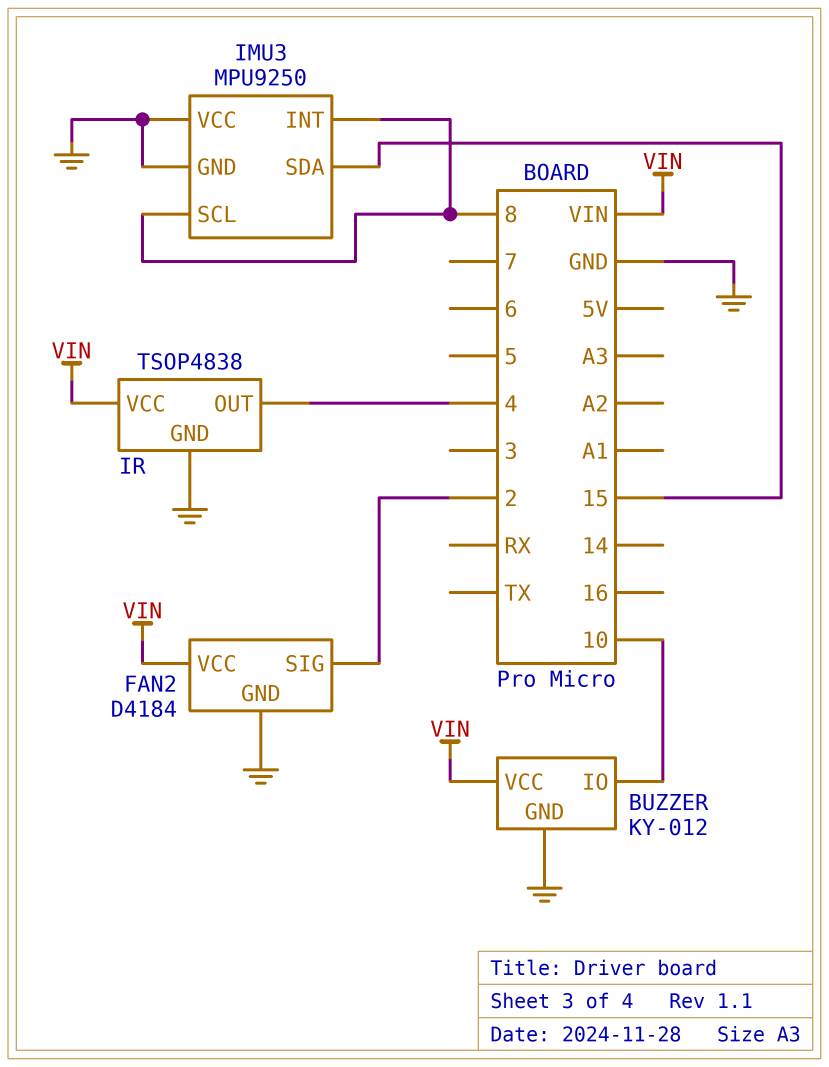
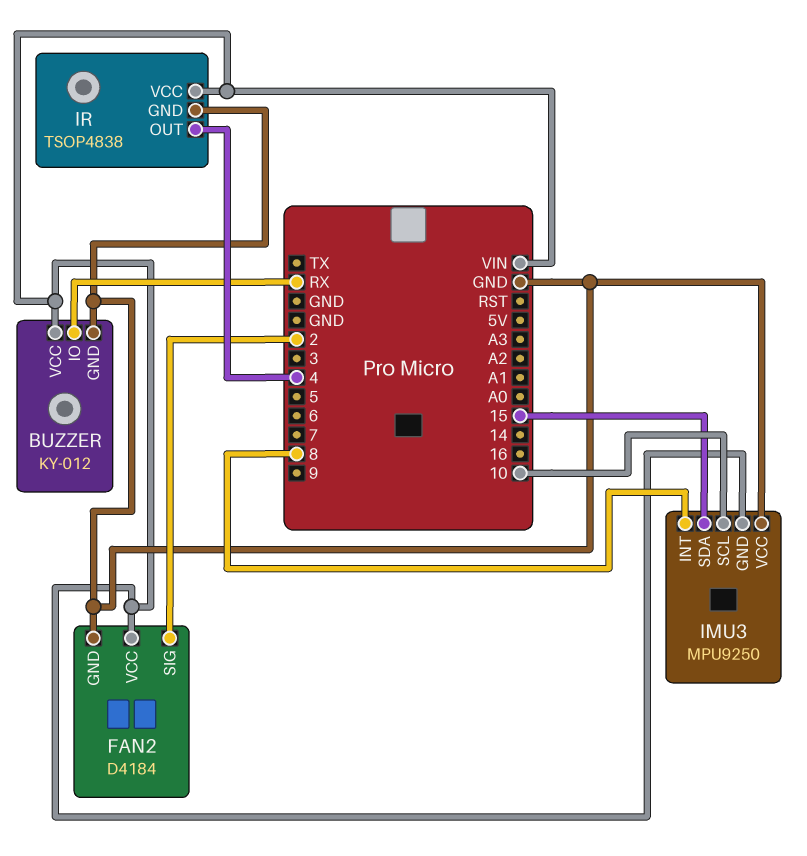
BUZZER pin IO: 10 -> RX
IMU3 pin GND: GND -> VIN
IMU3 pin SCL: 8 -> 10

